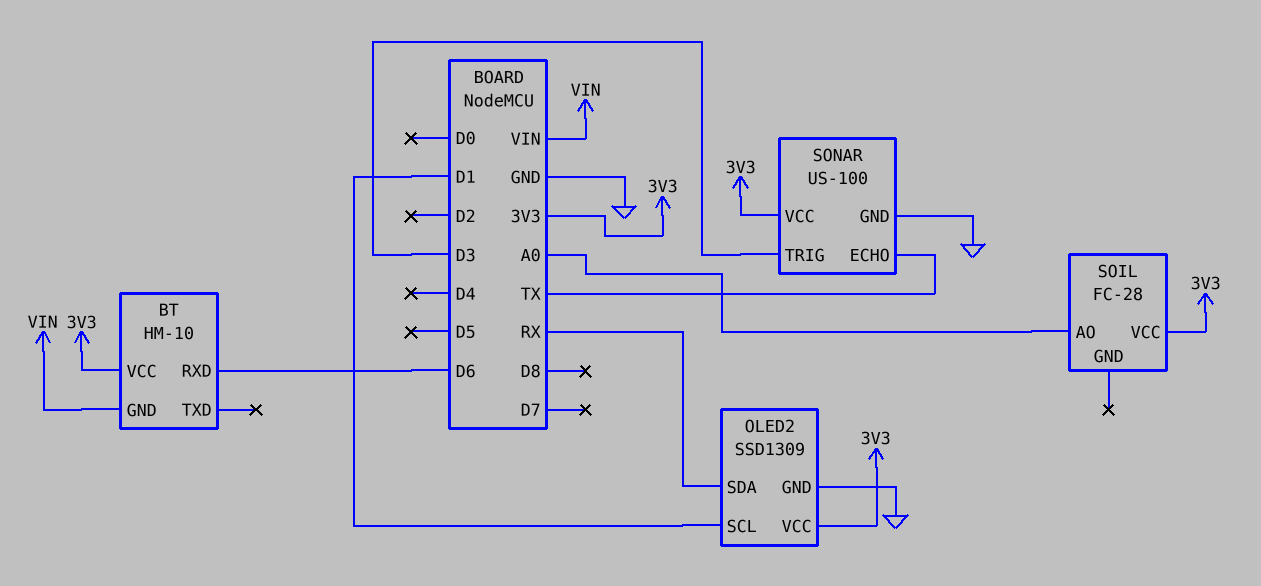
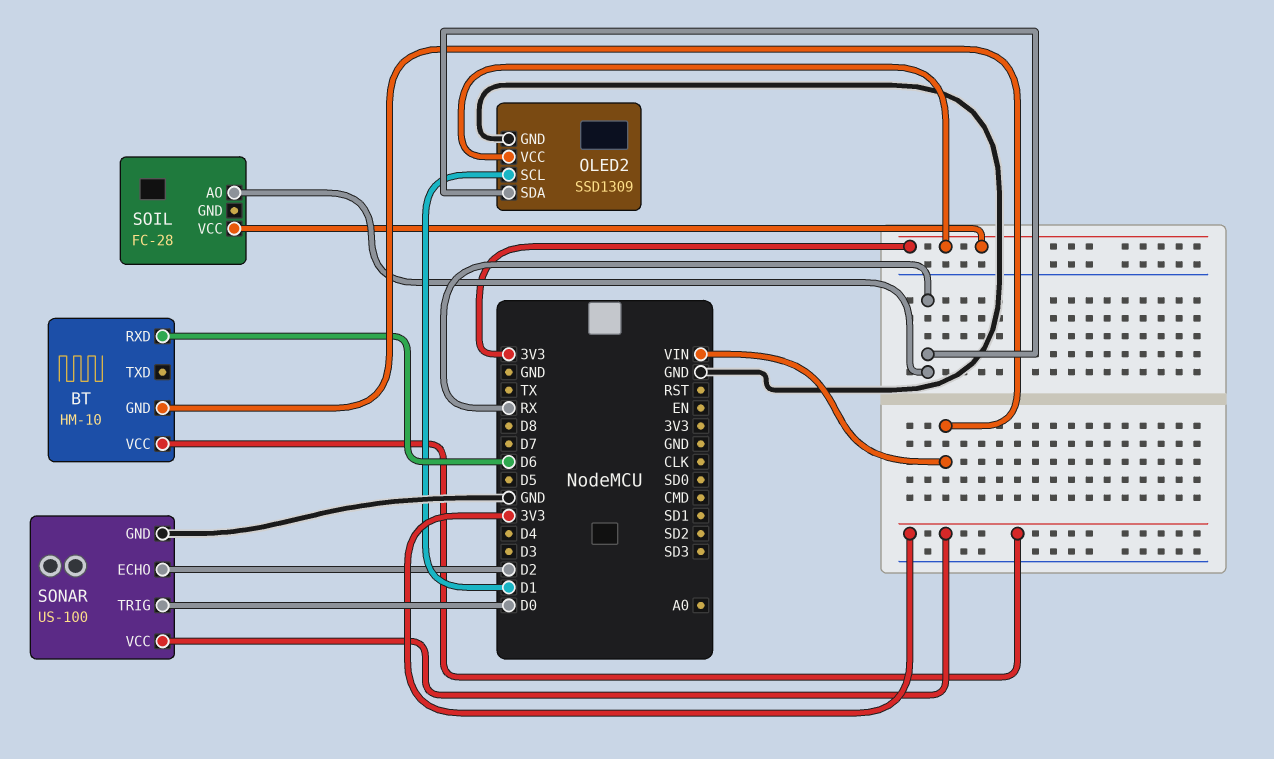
SOIL pin AO: A0 -> RX
SONAR pin ECHO: TX -> D2
SONAR pin TRIG: D3 -> D0

